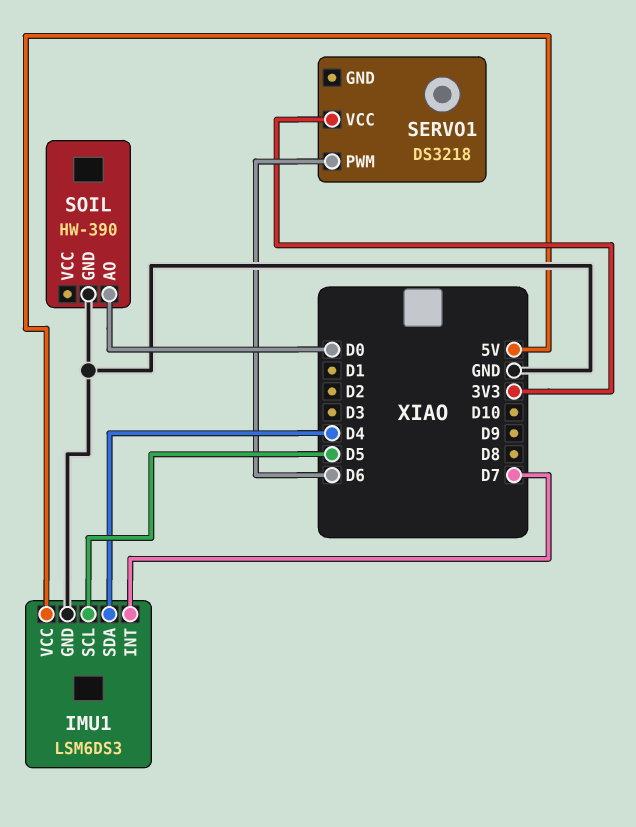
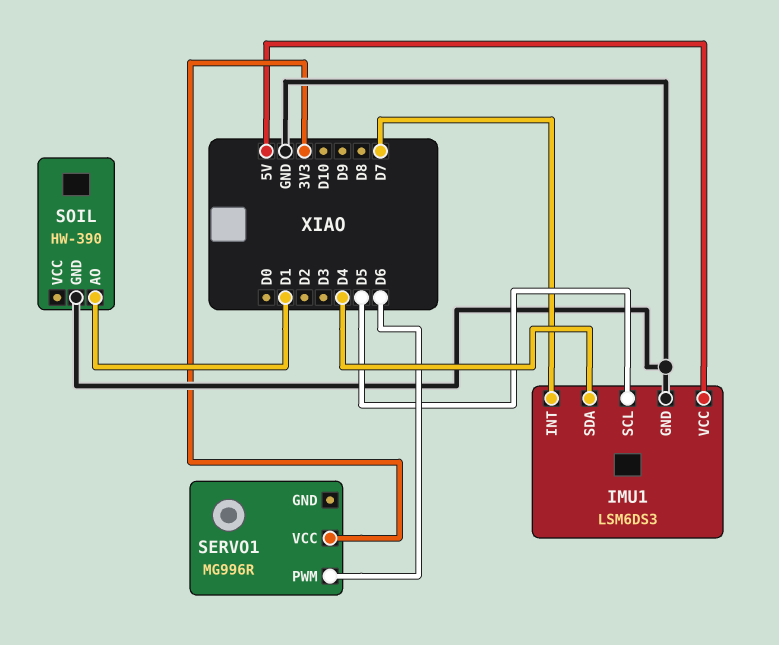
SERVO1: DS3218 -> MG996R
SOIL pin AO: D0 -> D1

